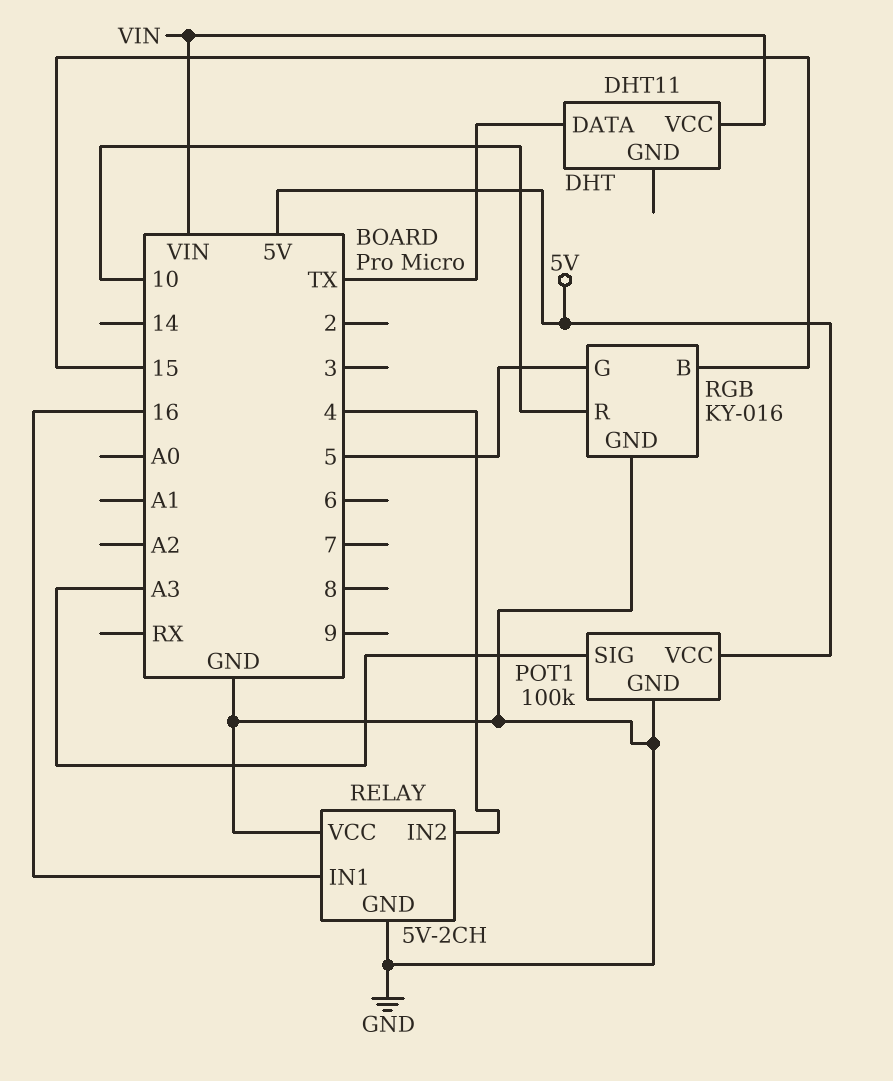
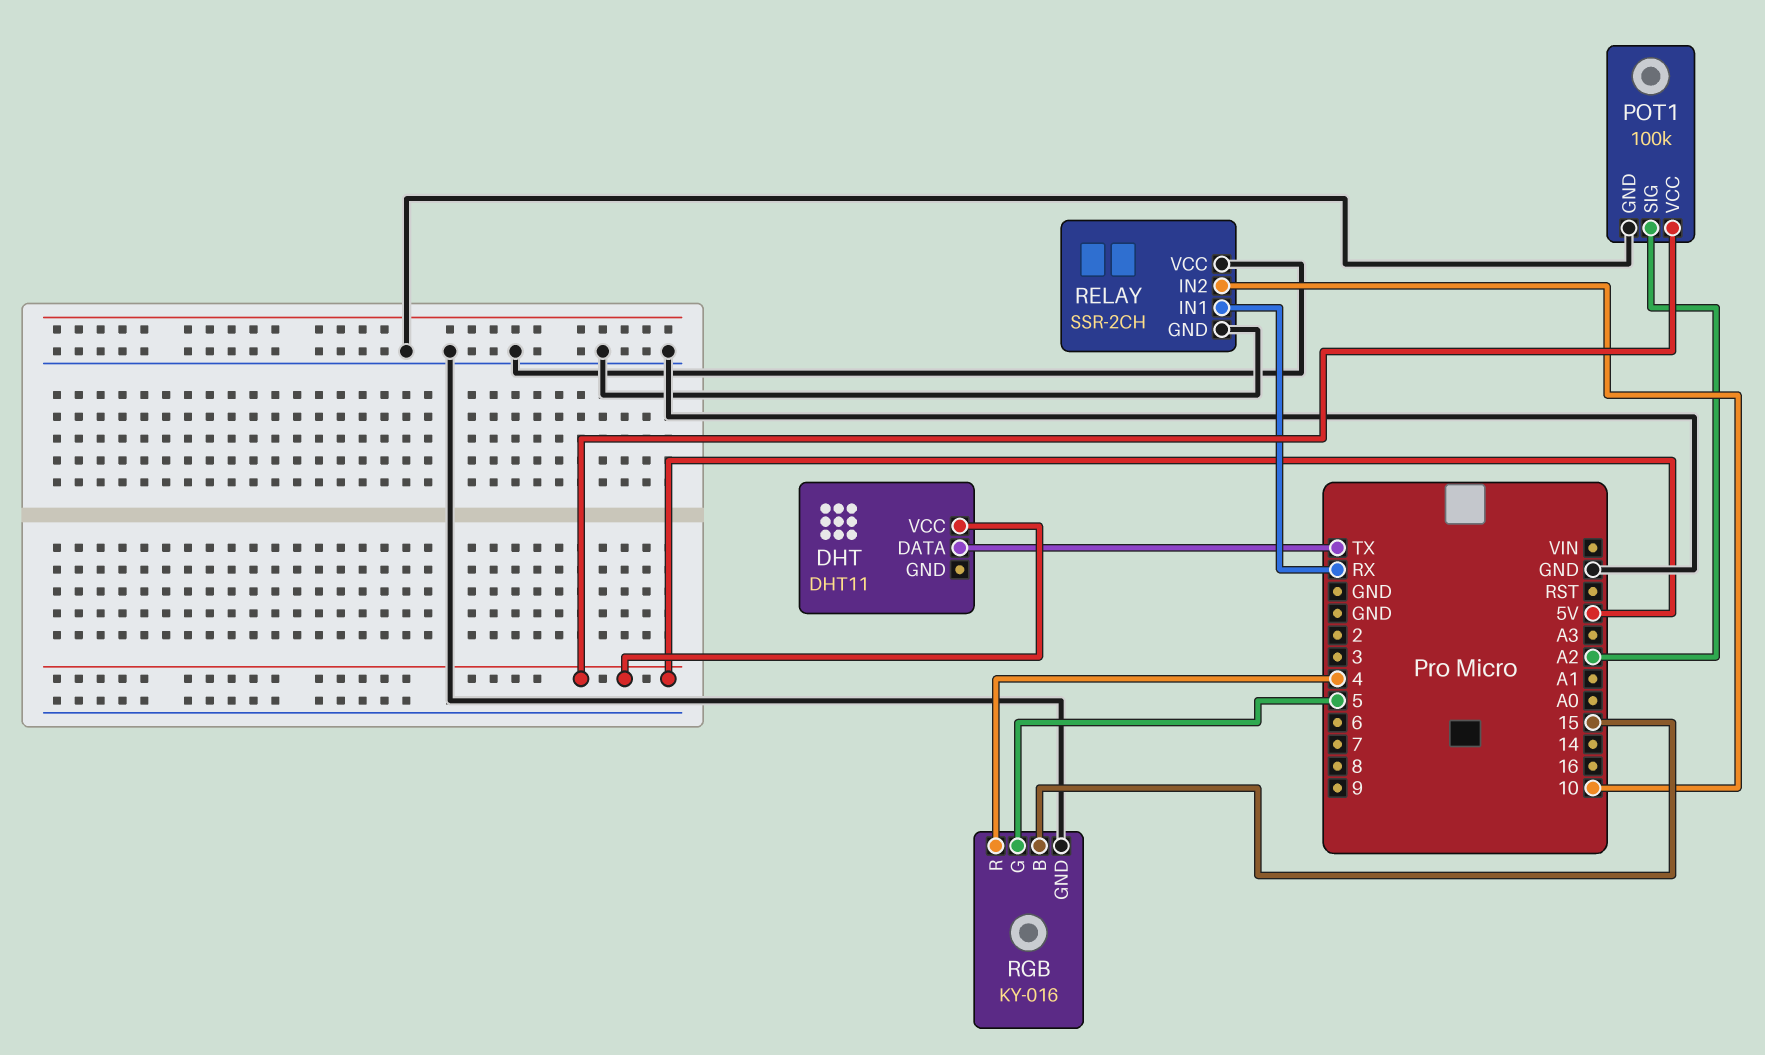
DHT pin VCC: VIN -> 5V
POT1 pin SIG: A3 -> A2
RELAY: 5V-2CH -> SSR-2CH
RELAY pin IN1: 16 -> RX
RELAY pin IN2: 4 -> 10
RGB pin R: 10 -> 4

